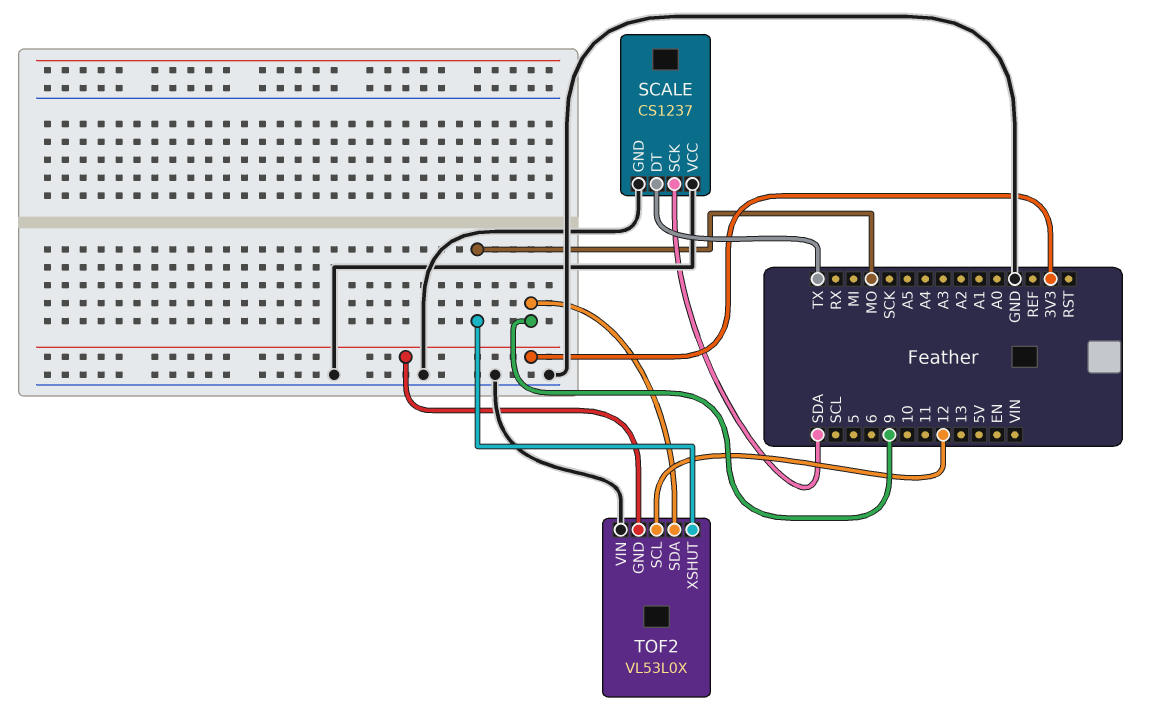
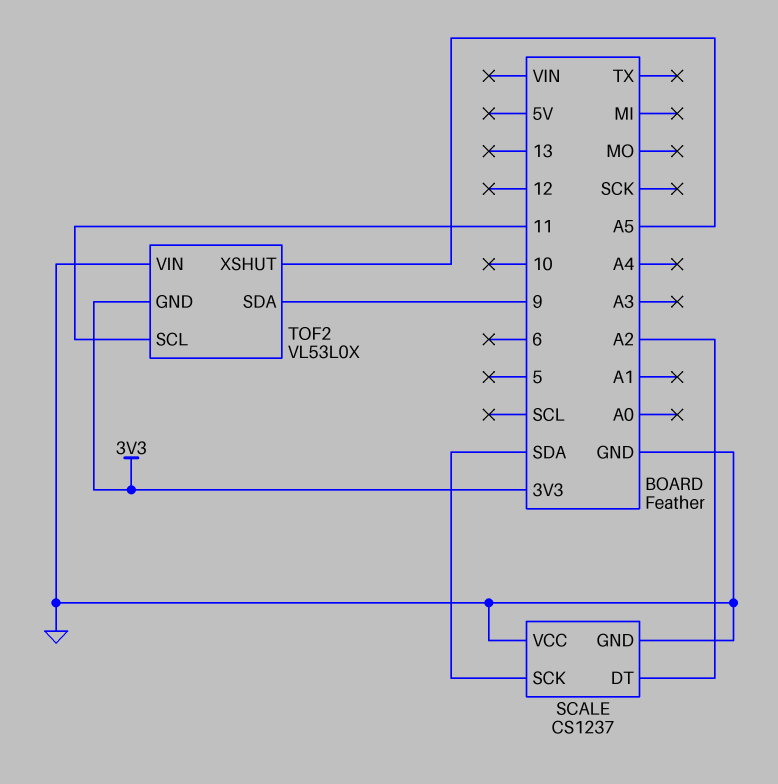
SCALE pin DT: TX -> A2
TOF2 pin SCL: 12 -> 11
TOF2 pin XSHUT: MO -> A5

